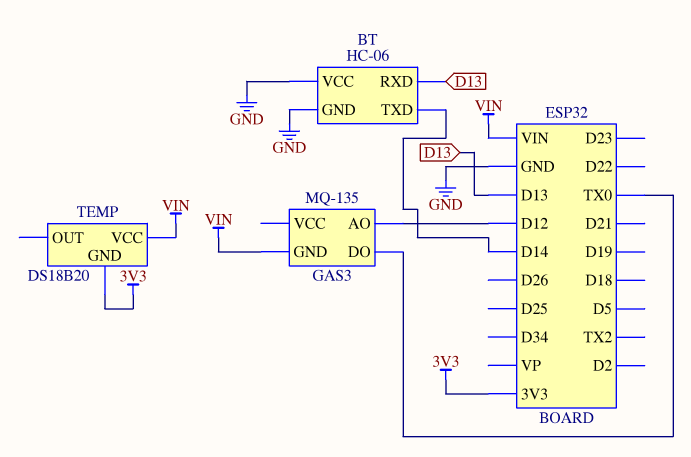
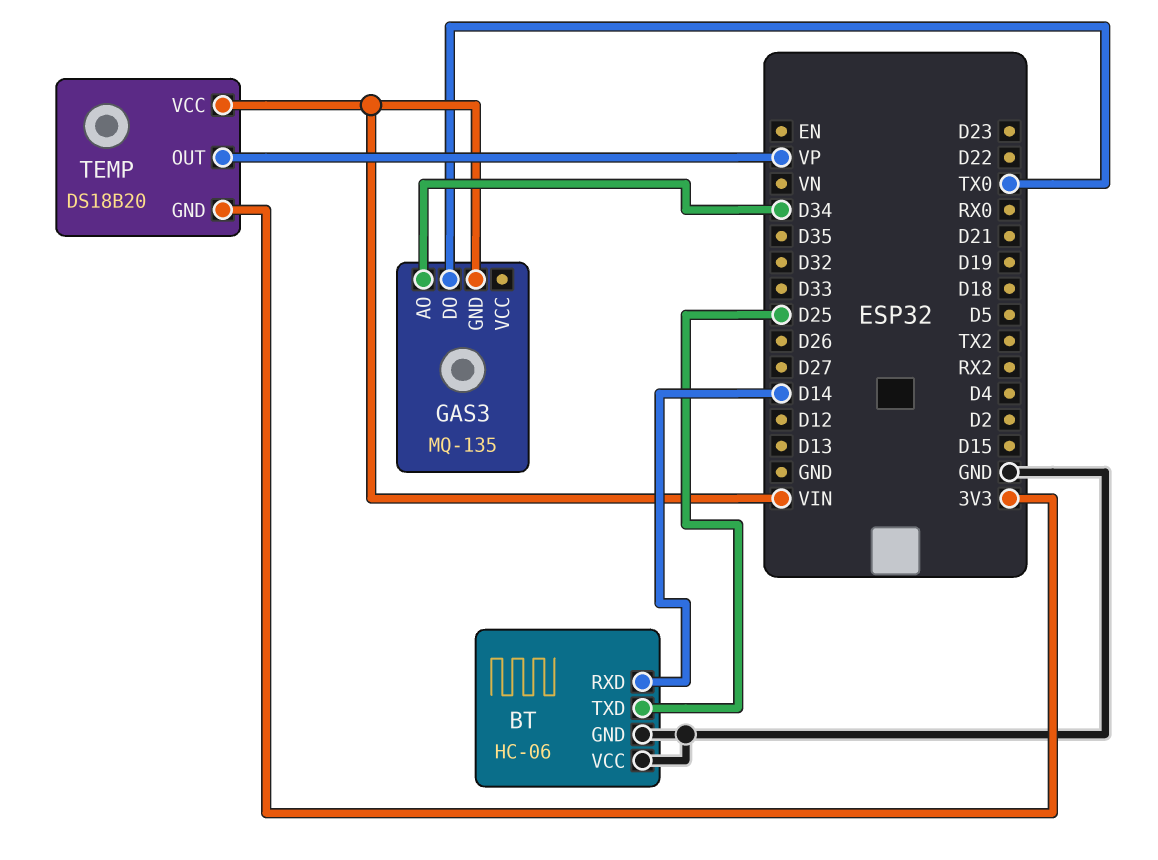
BT pin RXD: D13 -> D14
BT pin TXD: D14 -> D25
GAS3 pin AO: D12 -> D34
TEMP pin OUT: none -> VP

